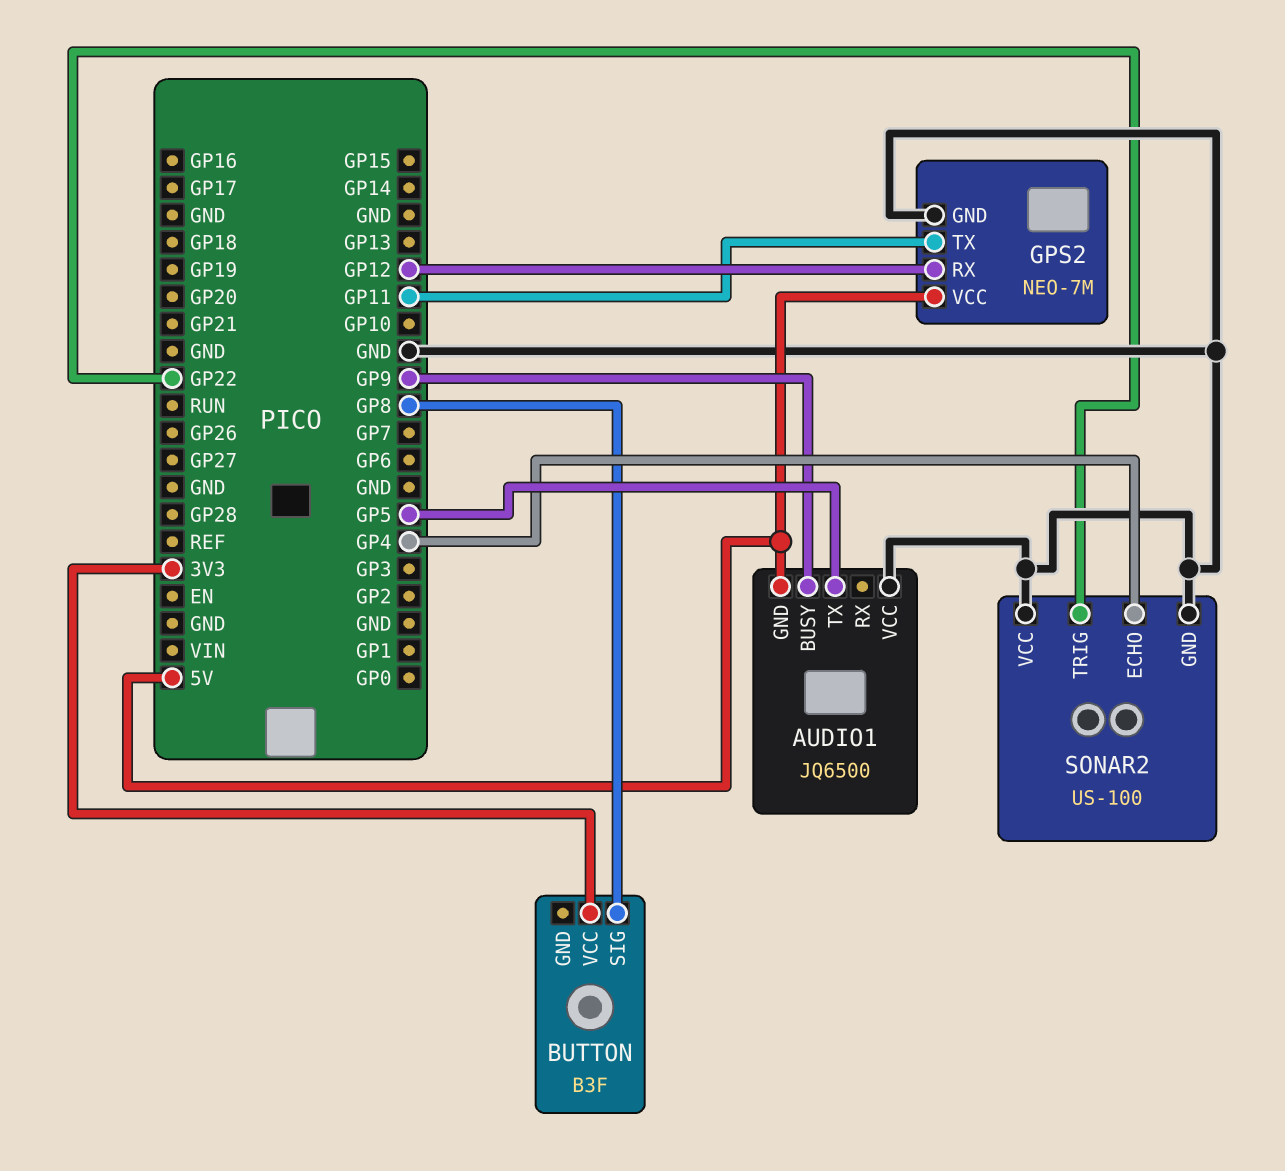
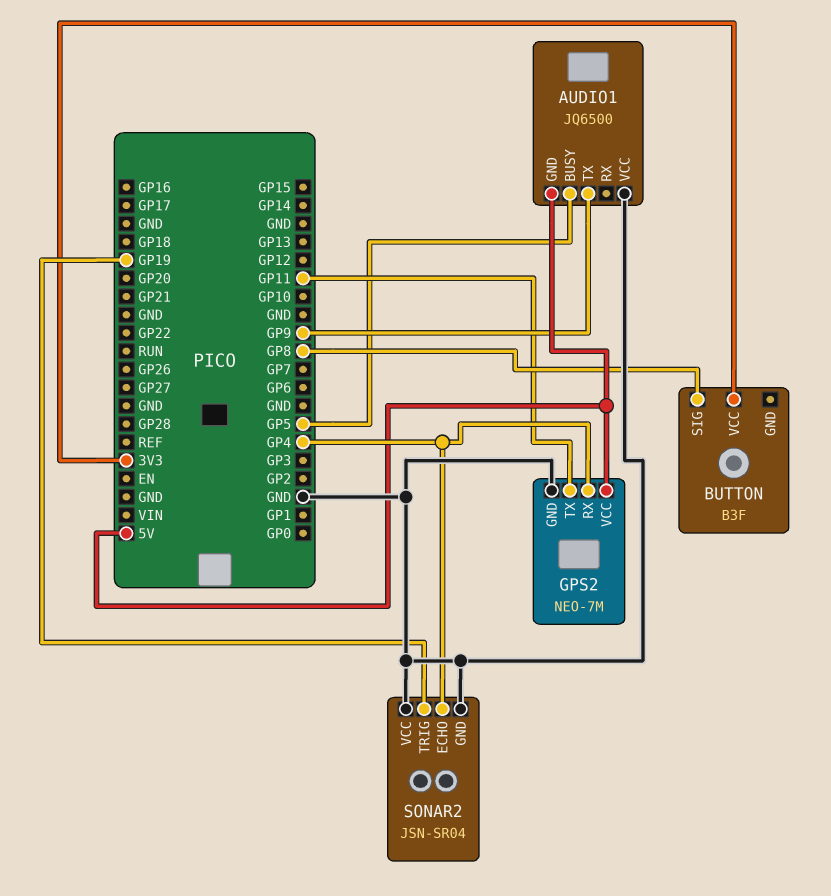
AUDIO1 pin BUSY: GP9 -> GP5
AUDIO1 pin TX: GP5 -> GP9
GPS2 pin RX: GP12 -> GP4
SONAR2: US-100 -> JSN-SR04
SONAR2 pin TRIG: GP22 -> GP19

